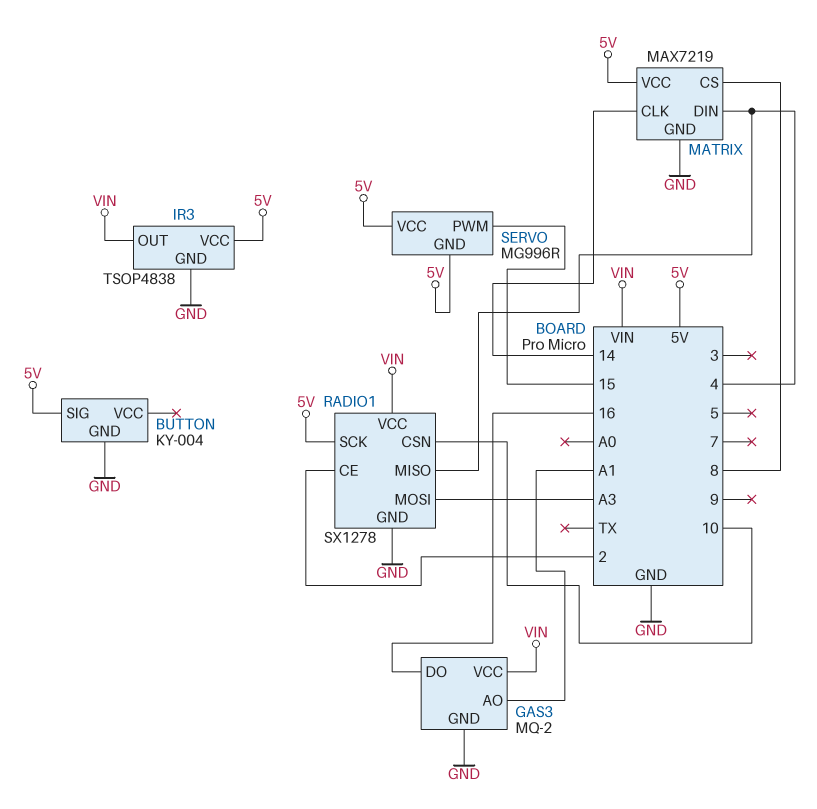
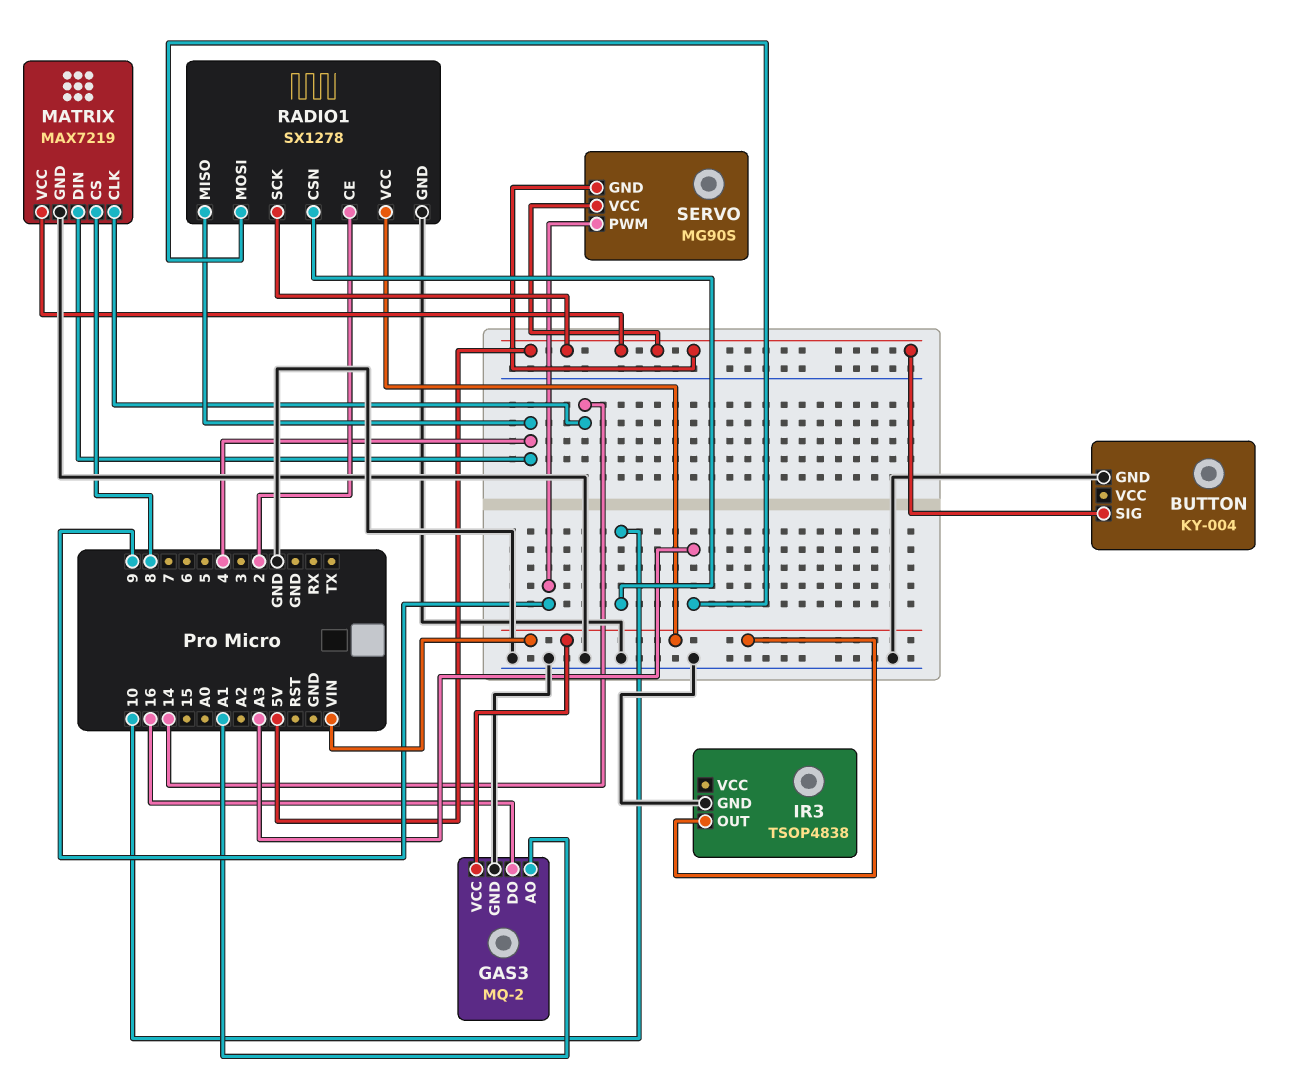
IR3 pin VCC: 5V -> none
SERVO: MG996R -> MG90S
SERVO pin PWM: 15 -> 9

